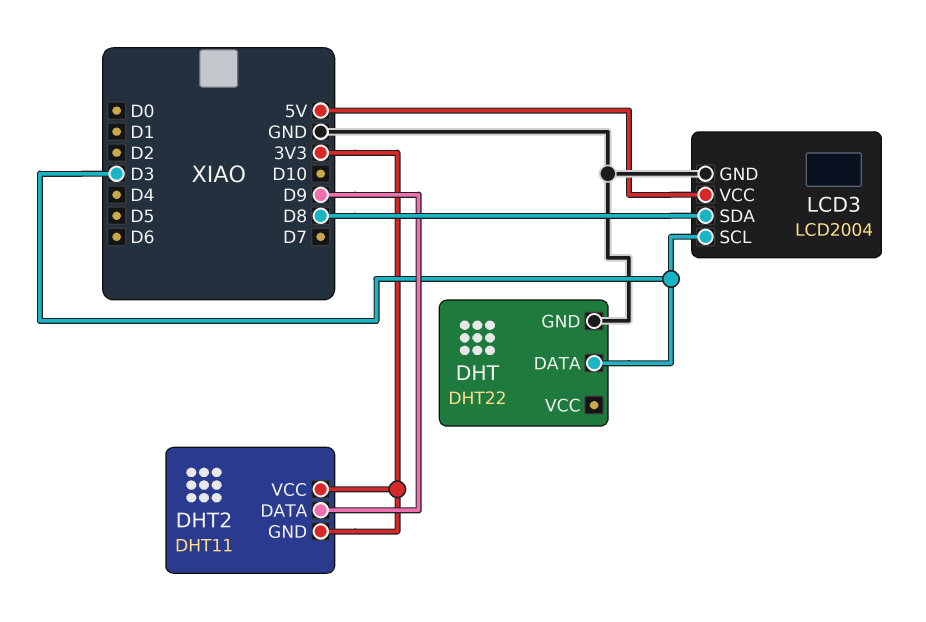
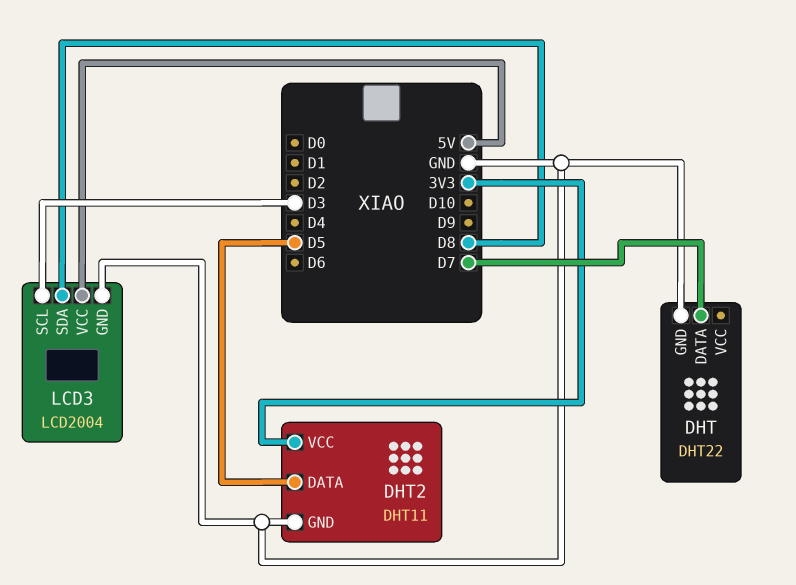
DHT pin DATA: D3 -> D7
DHT2 pin DATA: D9 -> D5
DHT2 pin GND: 3V3 -> GND

